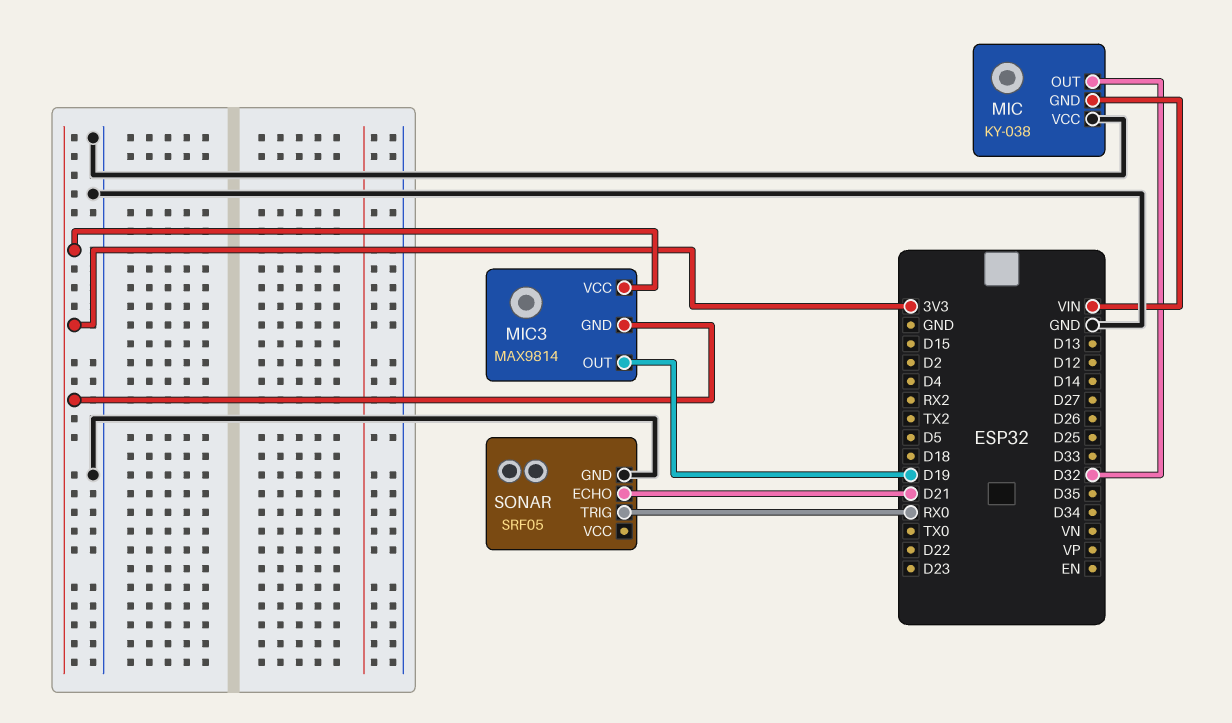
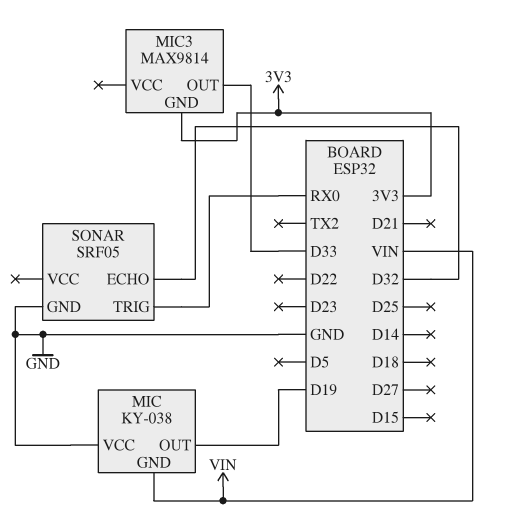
MIC pin OUT: D32 -> D19
MIC3 pin OUT: D19 -> D33
MIC3 pin VCC: 3V3 -> none
SONAR pin ECHO: D21 -> D32

